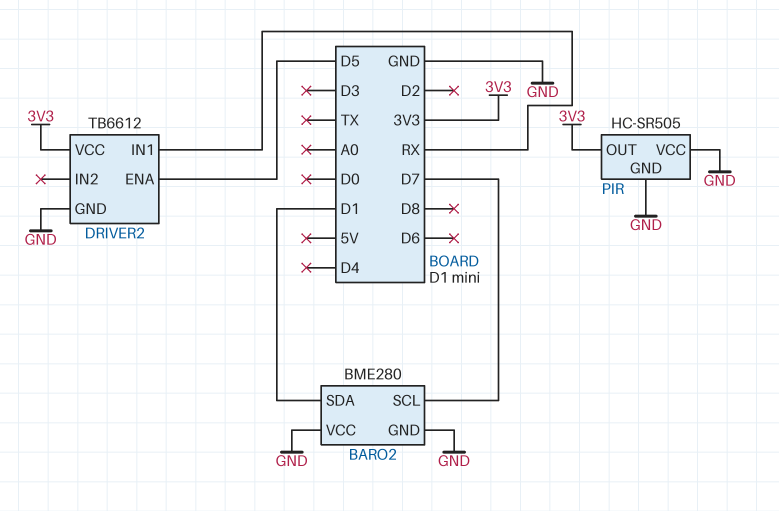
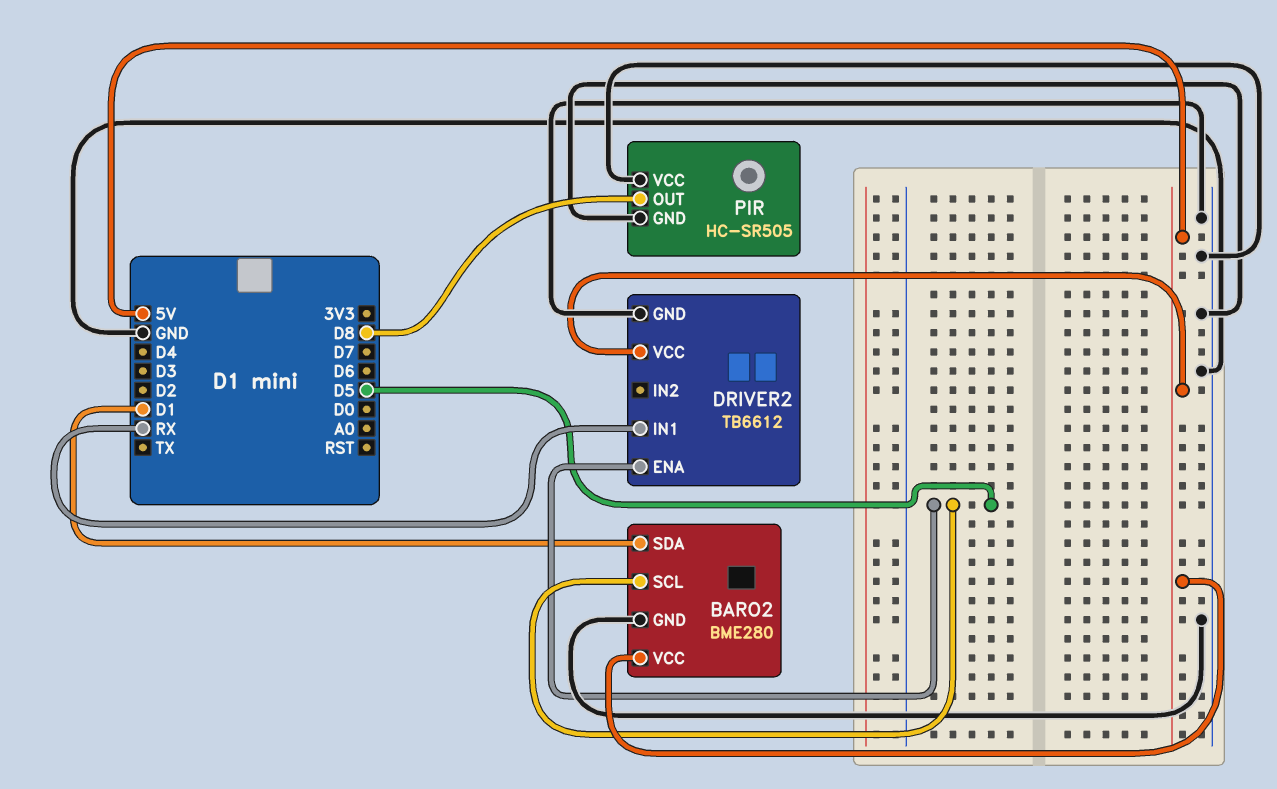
BARO2 pin SCL: D7 -> D5
BARO2 pin VCC: GND -> 5V
DRIVER2 pin VCC: 3V3 -> 5V
PIR pin OUT: 3V3 -> D8

